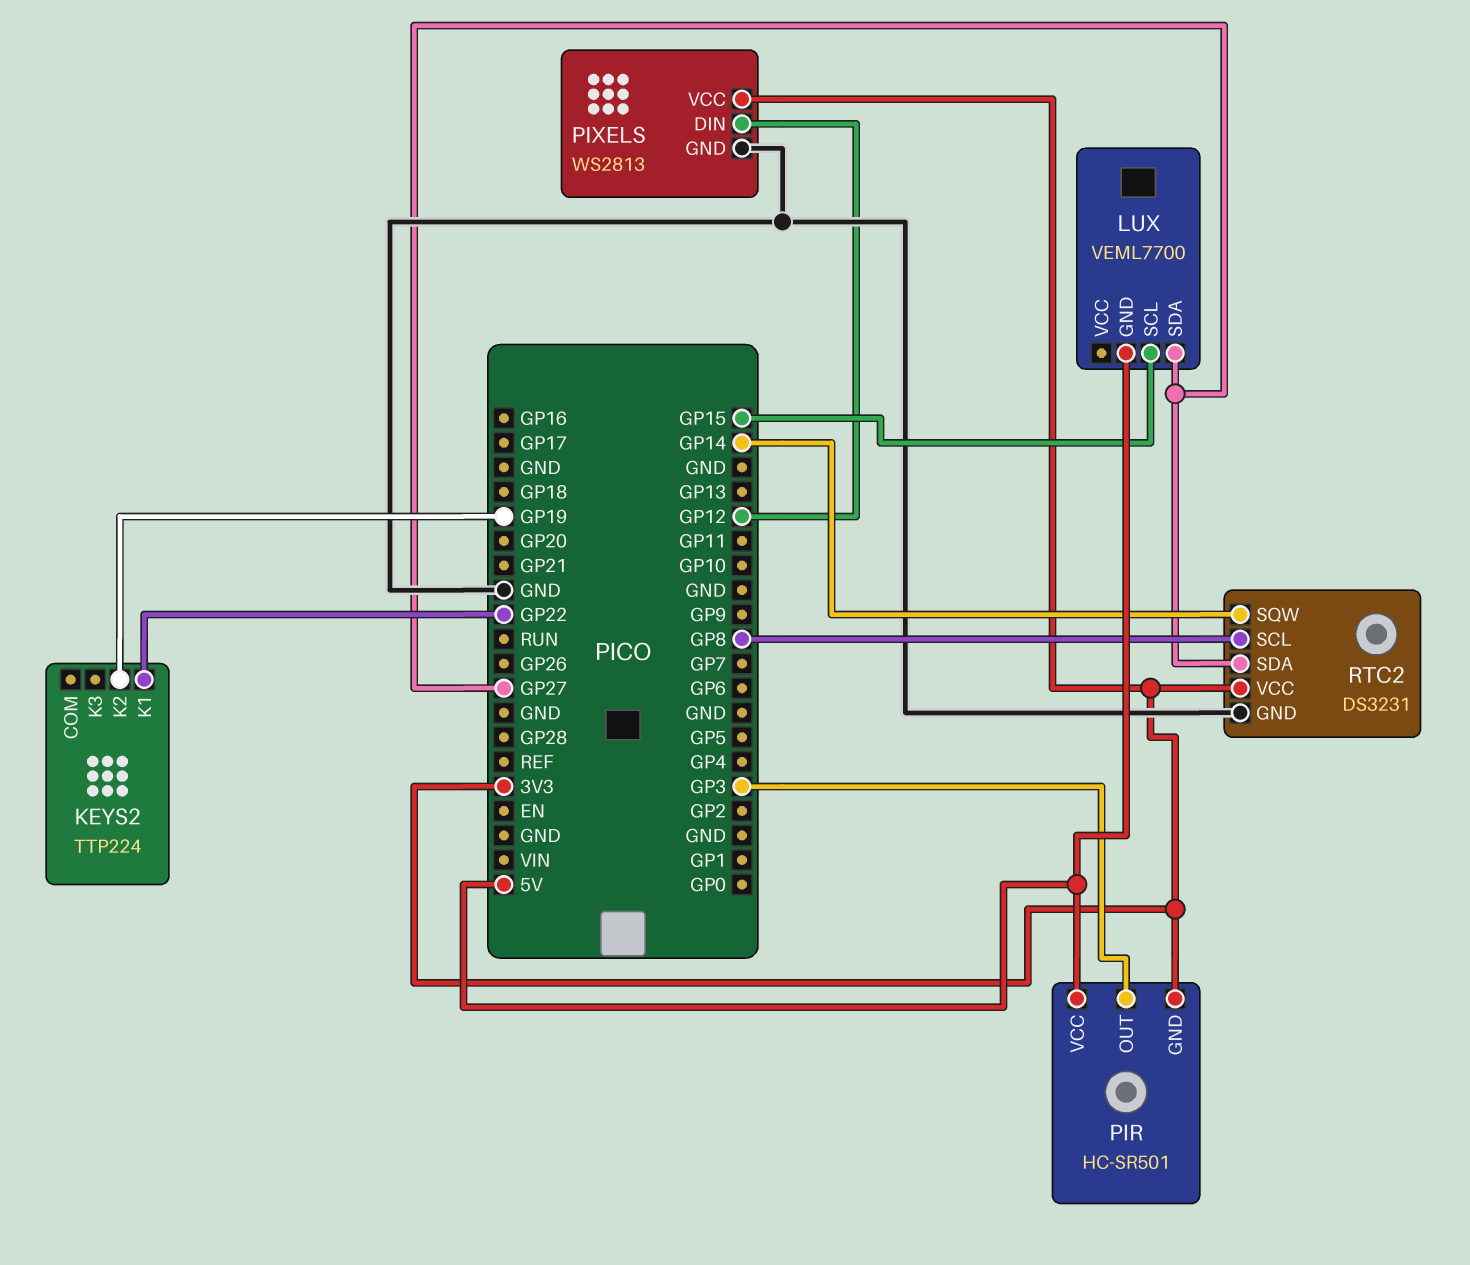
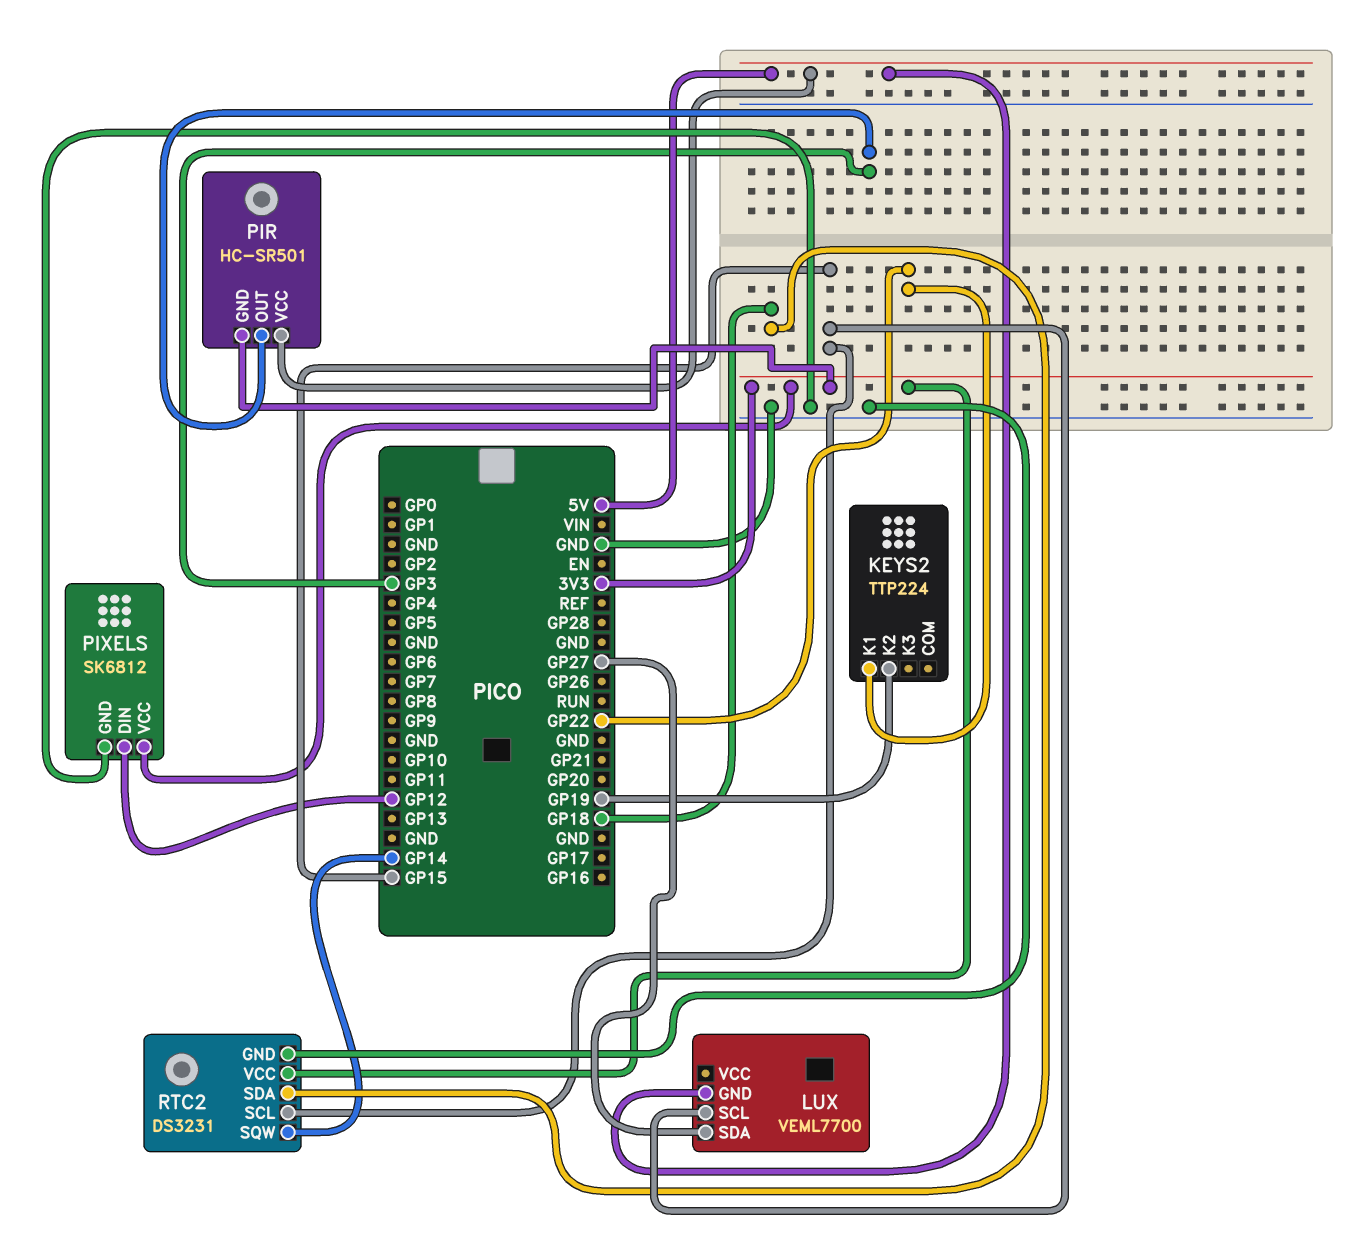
PIXELS: WS2813 -> SK6812
RTC2 pin SCL: GP8 -> GP15
RTC2 pin SDA: GP27 -> GP18

